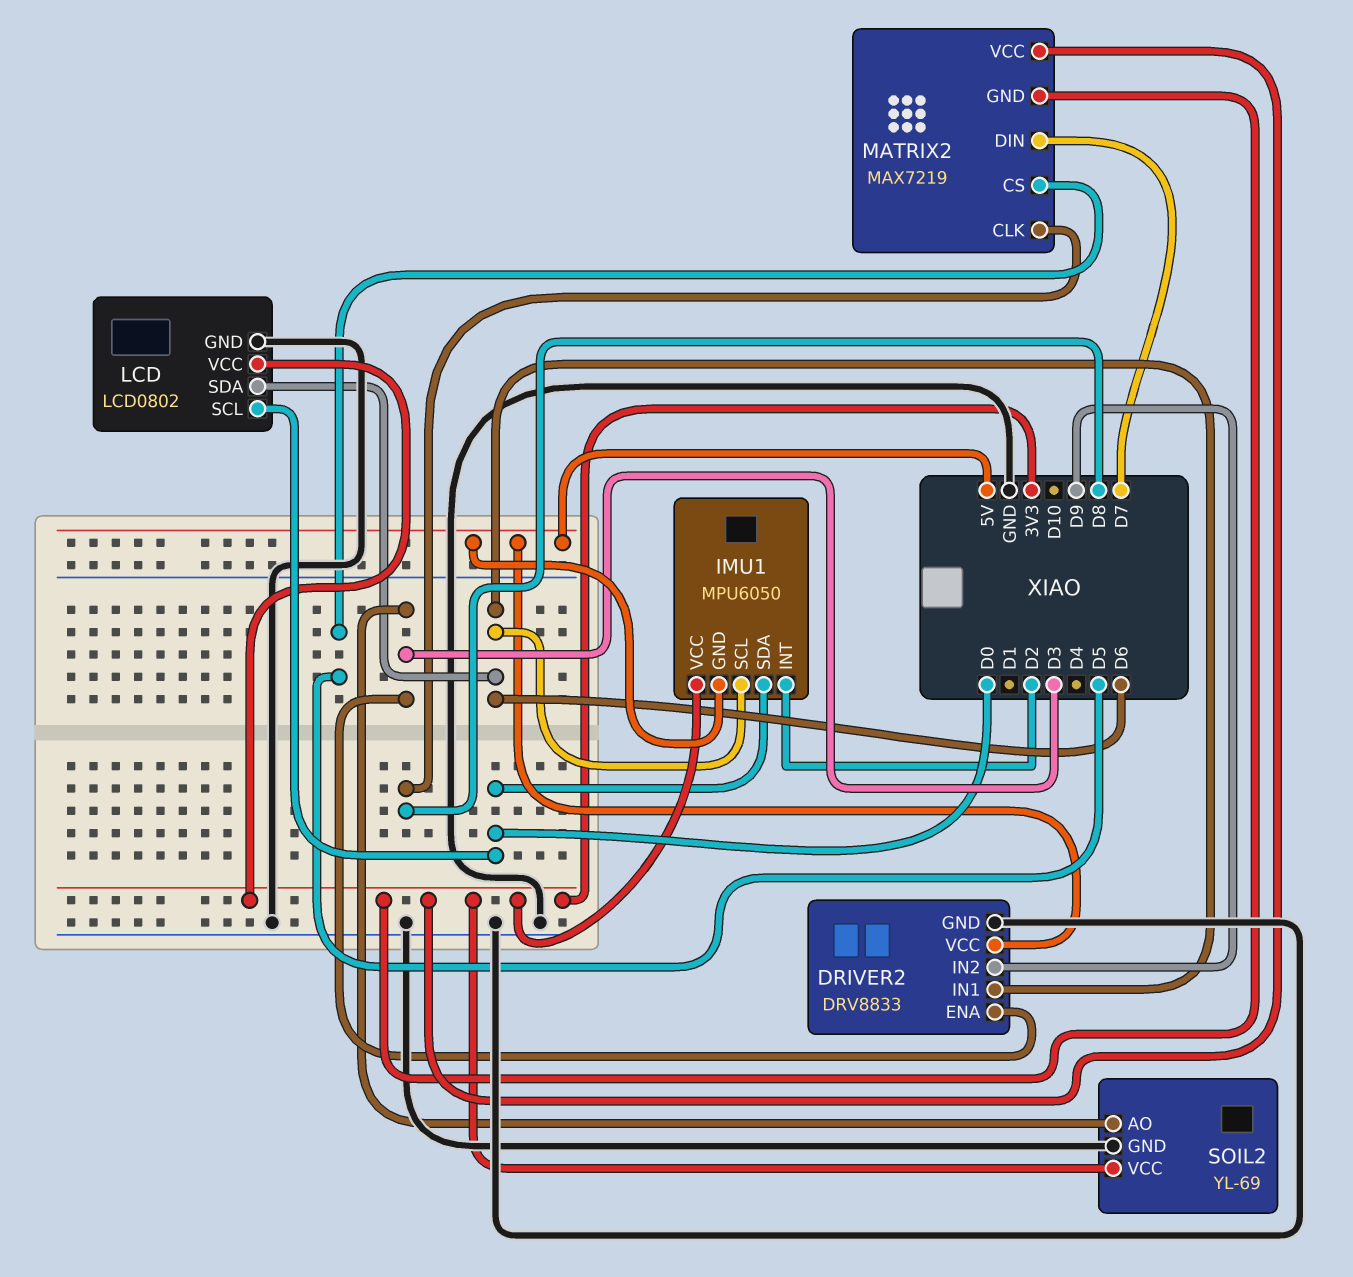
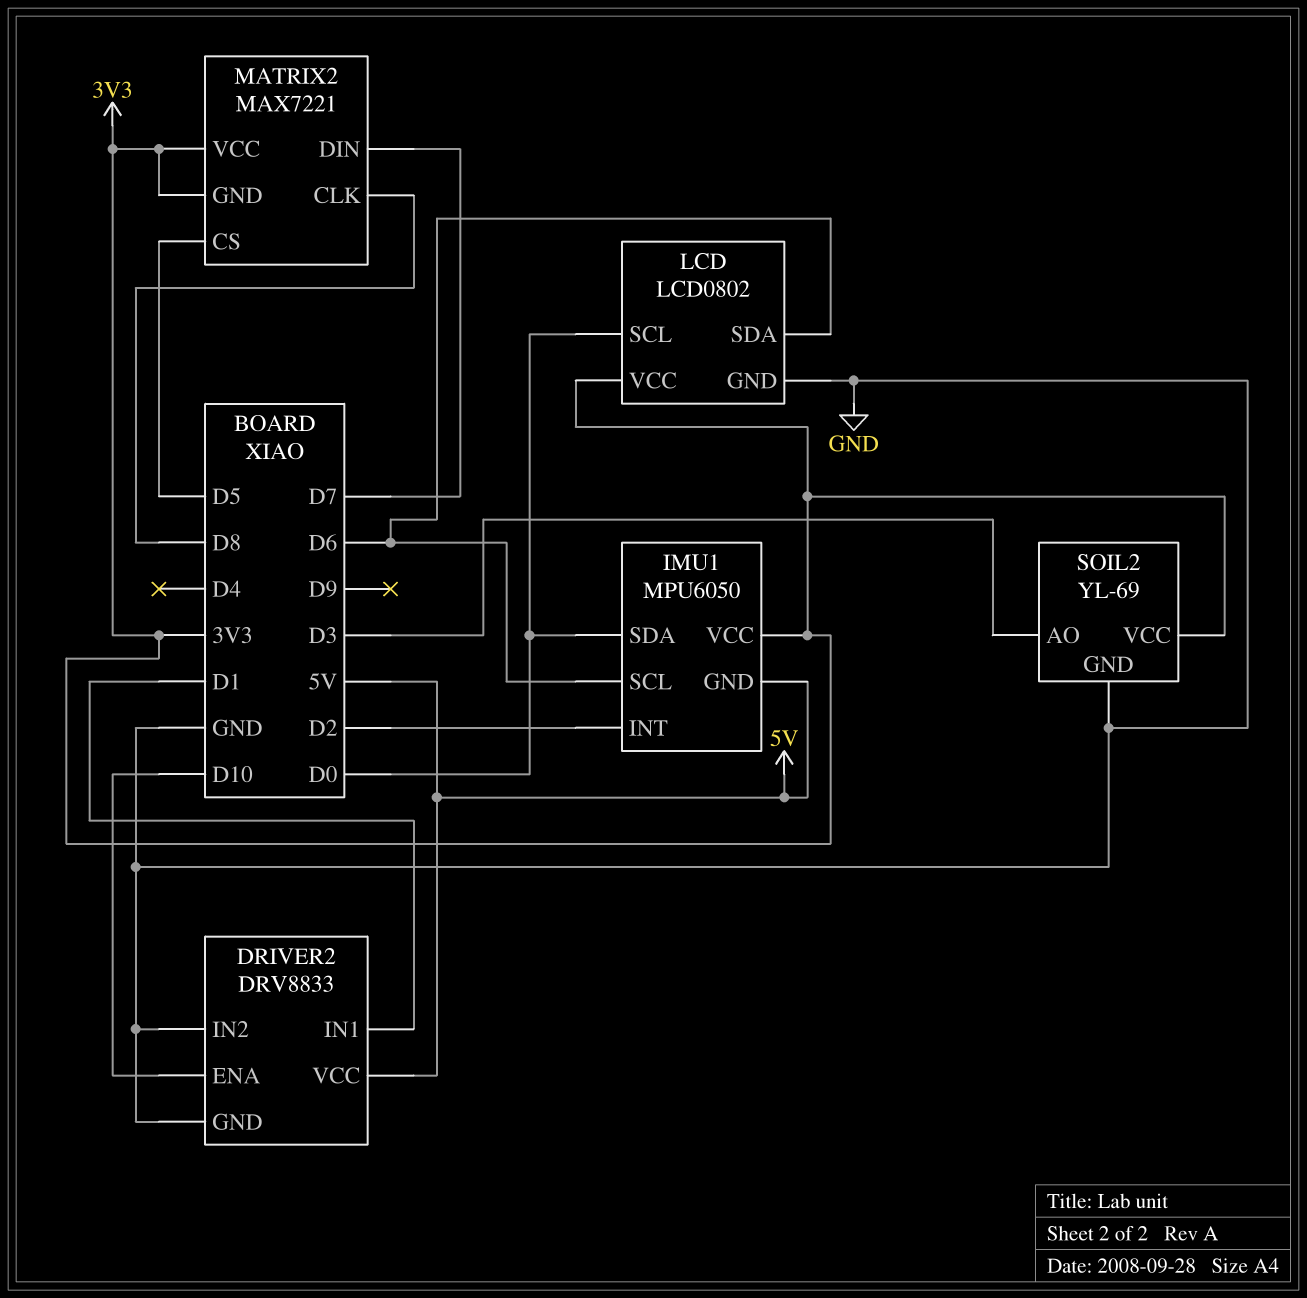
DRIVER2 pin ENA: D3 -> D10
DRIVER2 pin IN1: D6 -> D1
DRIVER2 pin IN2: D9 -> GND
MATRIX2: MAX7219 -> MAX7221

